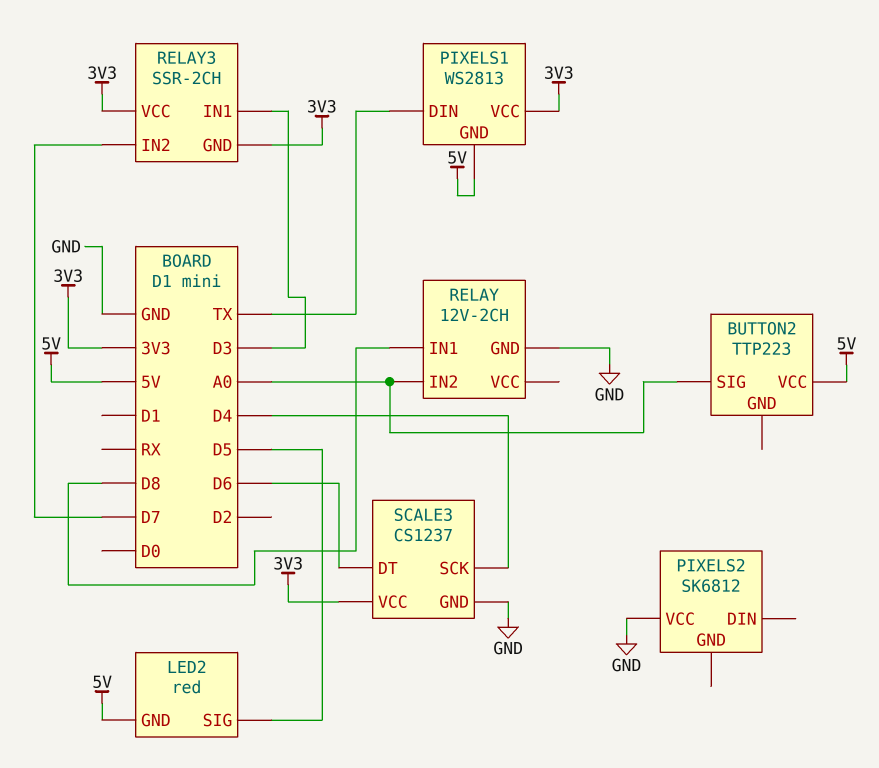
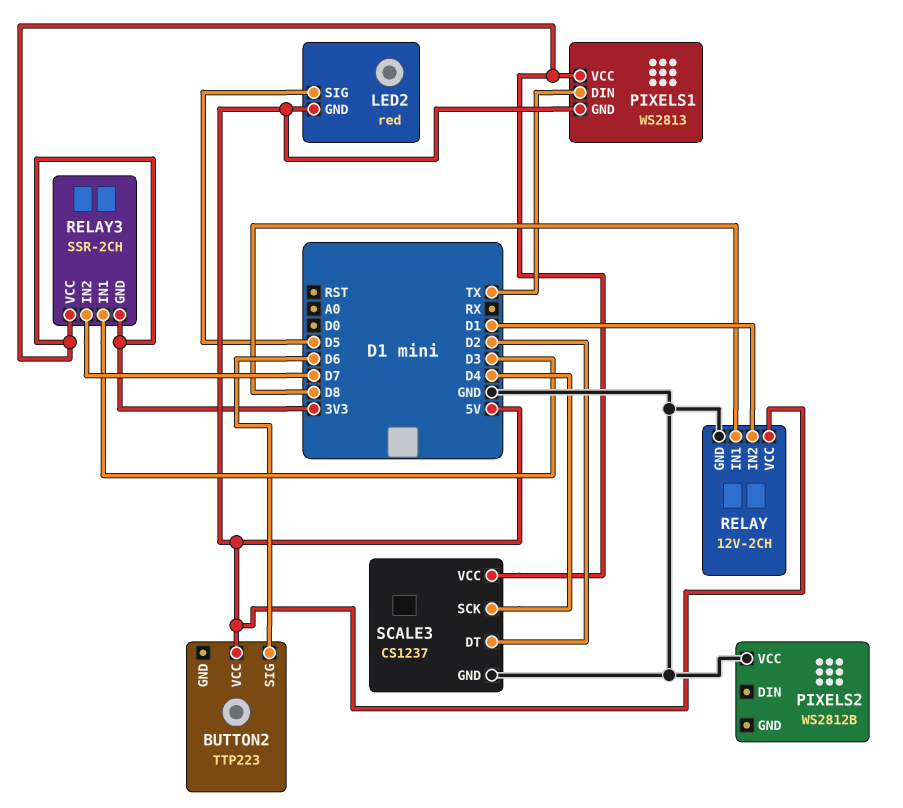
BUTTON2 pin SIG: A0 -> D6
PIXELS2: SK6812 -> WS2812B
RELAY pin IN2: A0 -> D1
RELAY pin VCC: none -> 5V
SCALE3 pin DT: D6 -> D2

